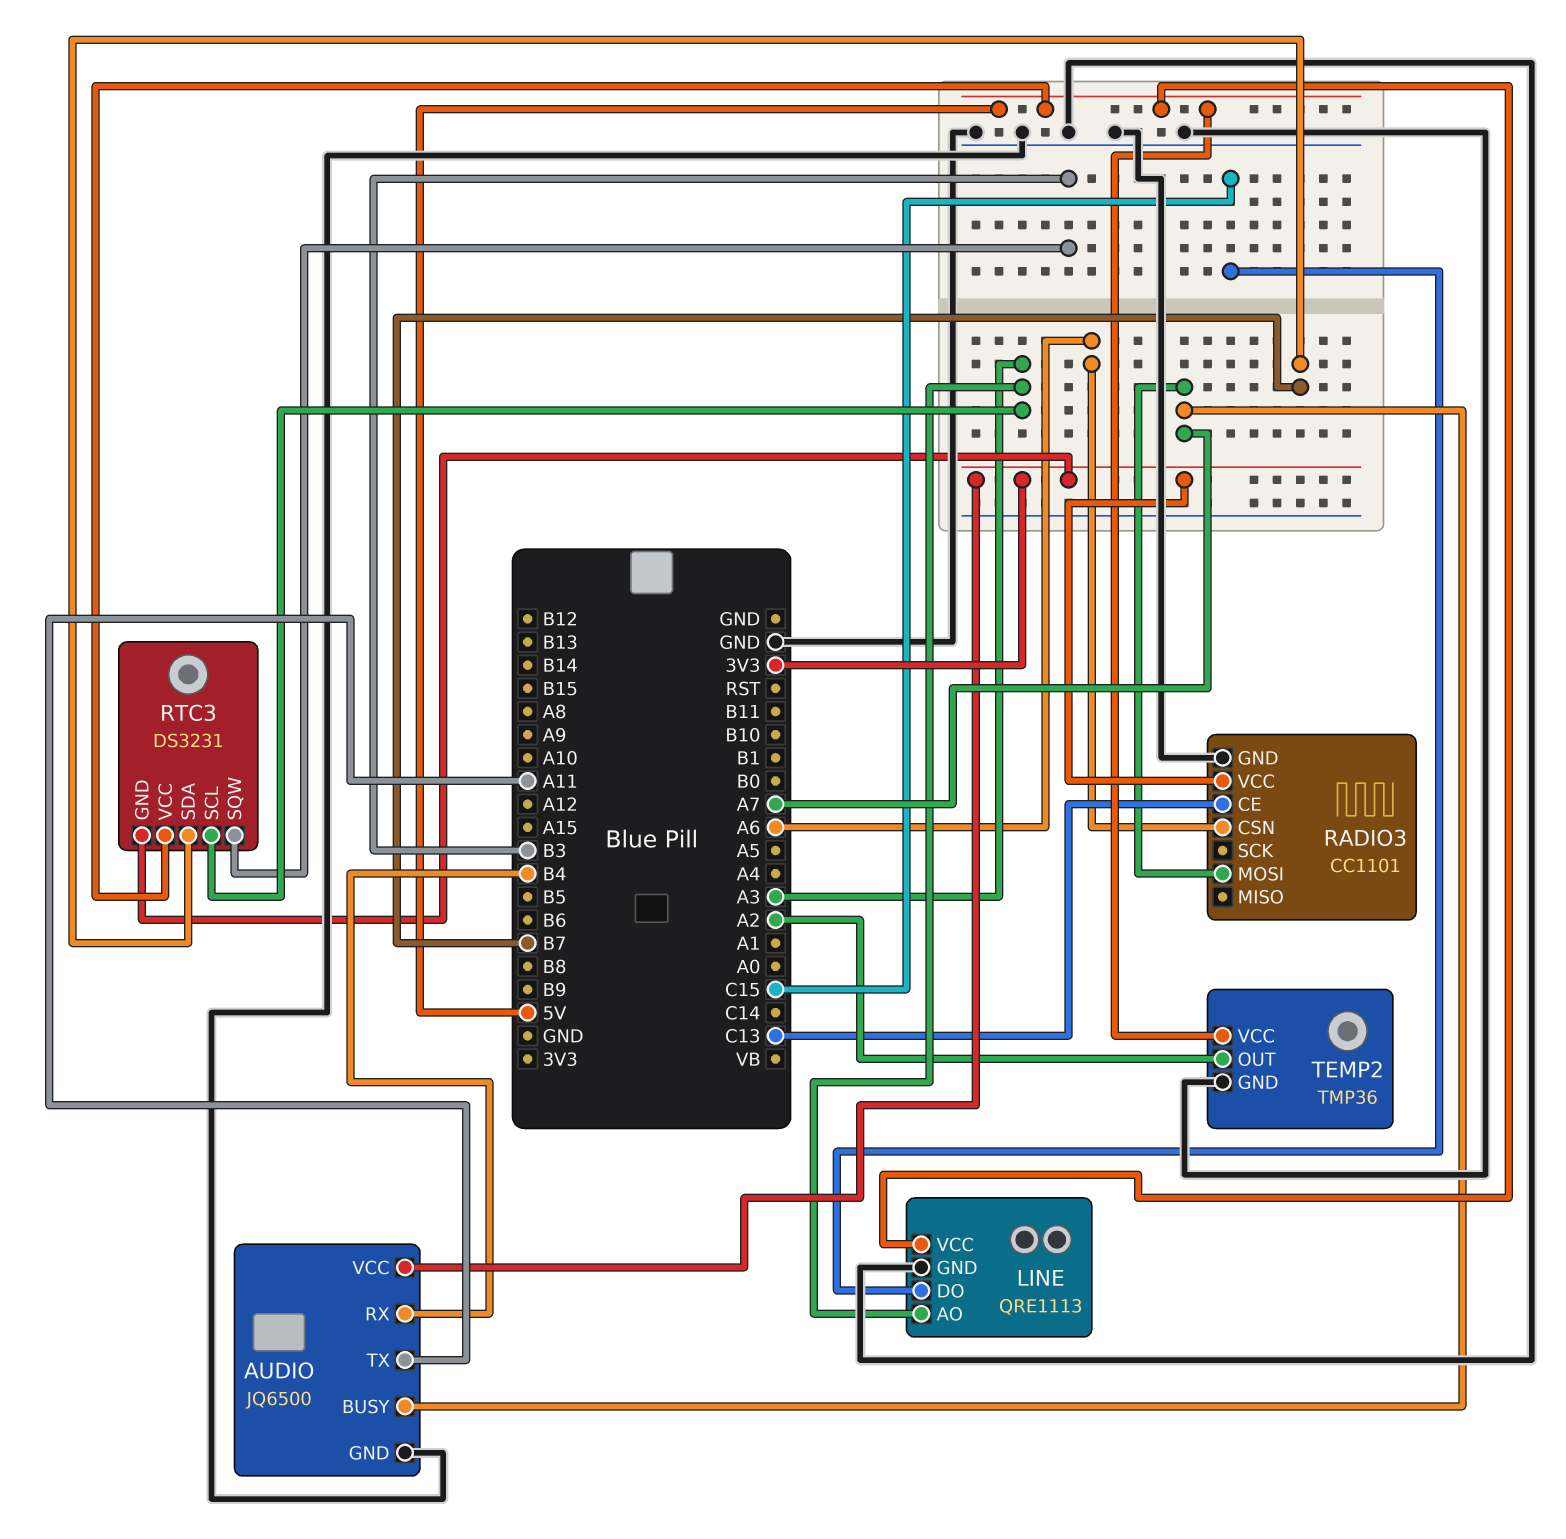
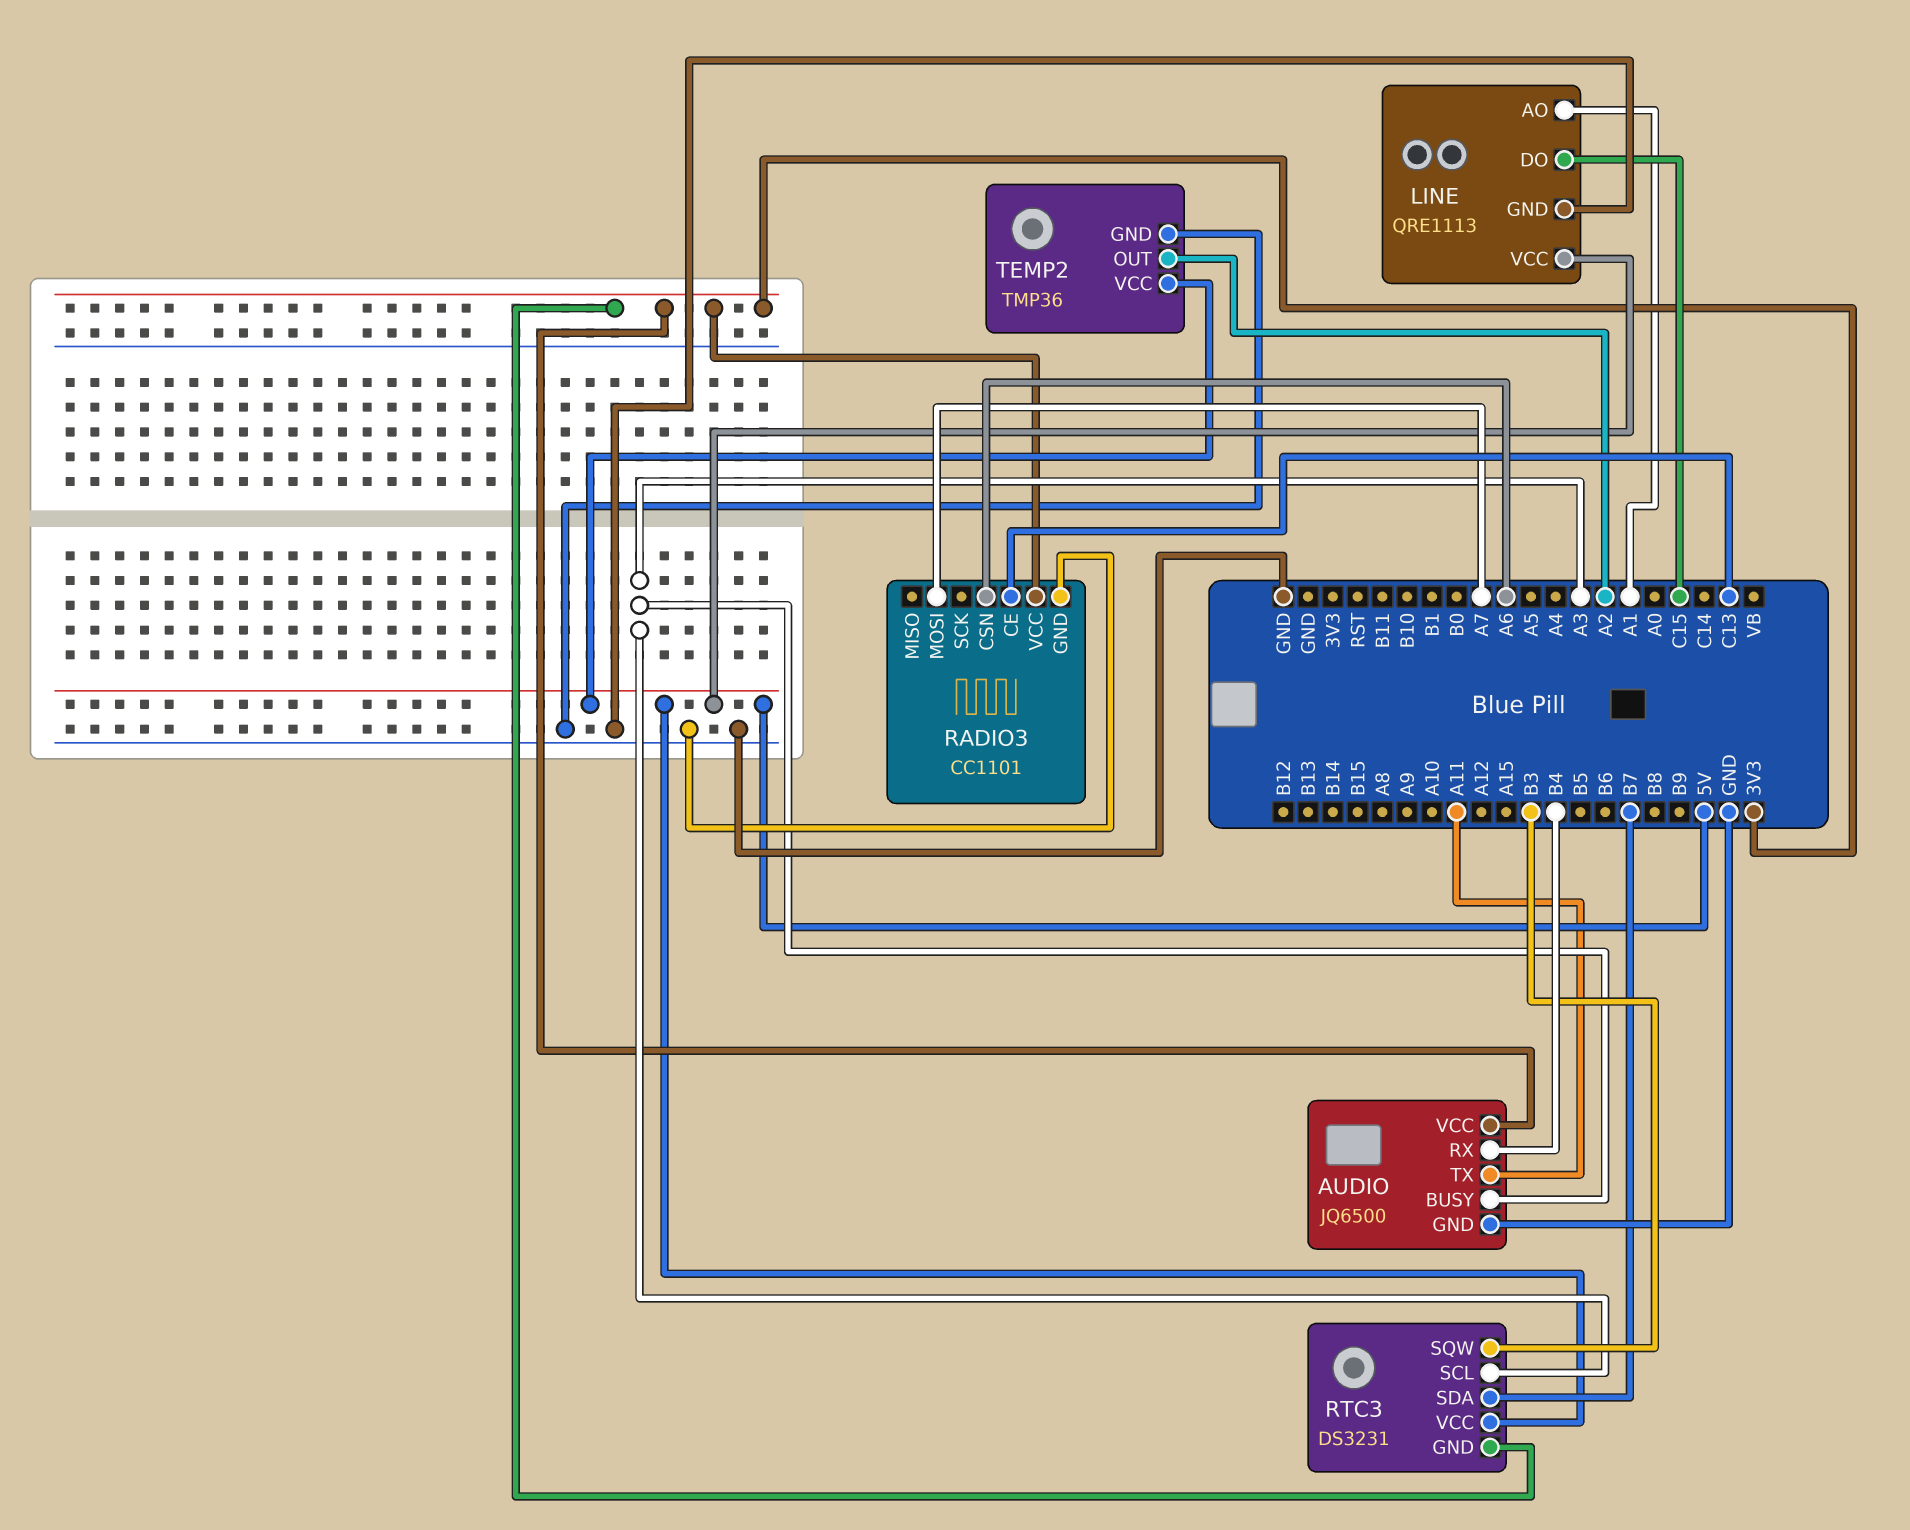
AUDIO pin BUSY: A7 -> A3
LINE pin AO: A3 -> A1

